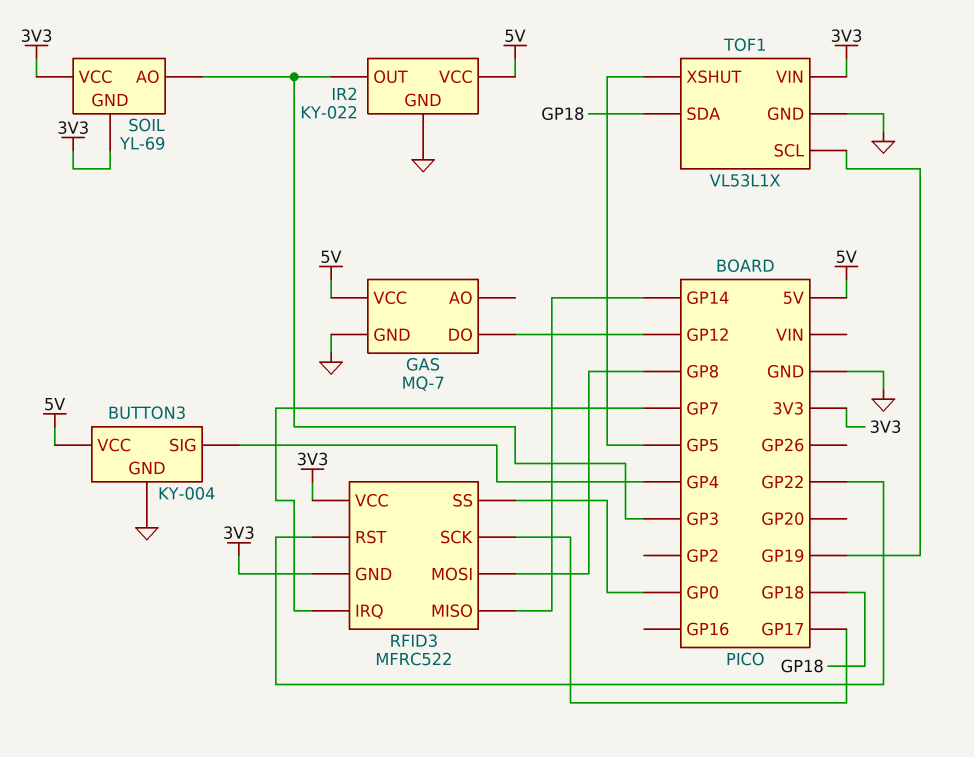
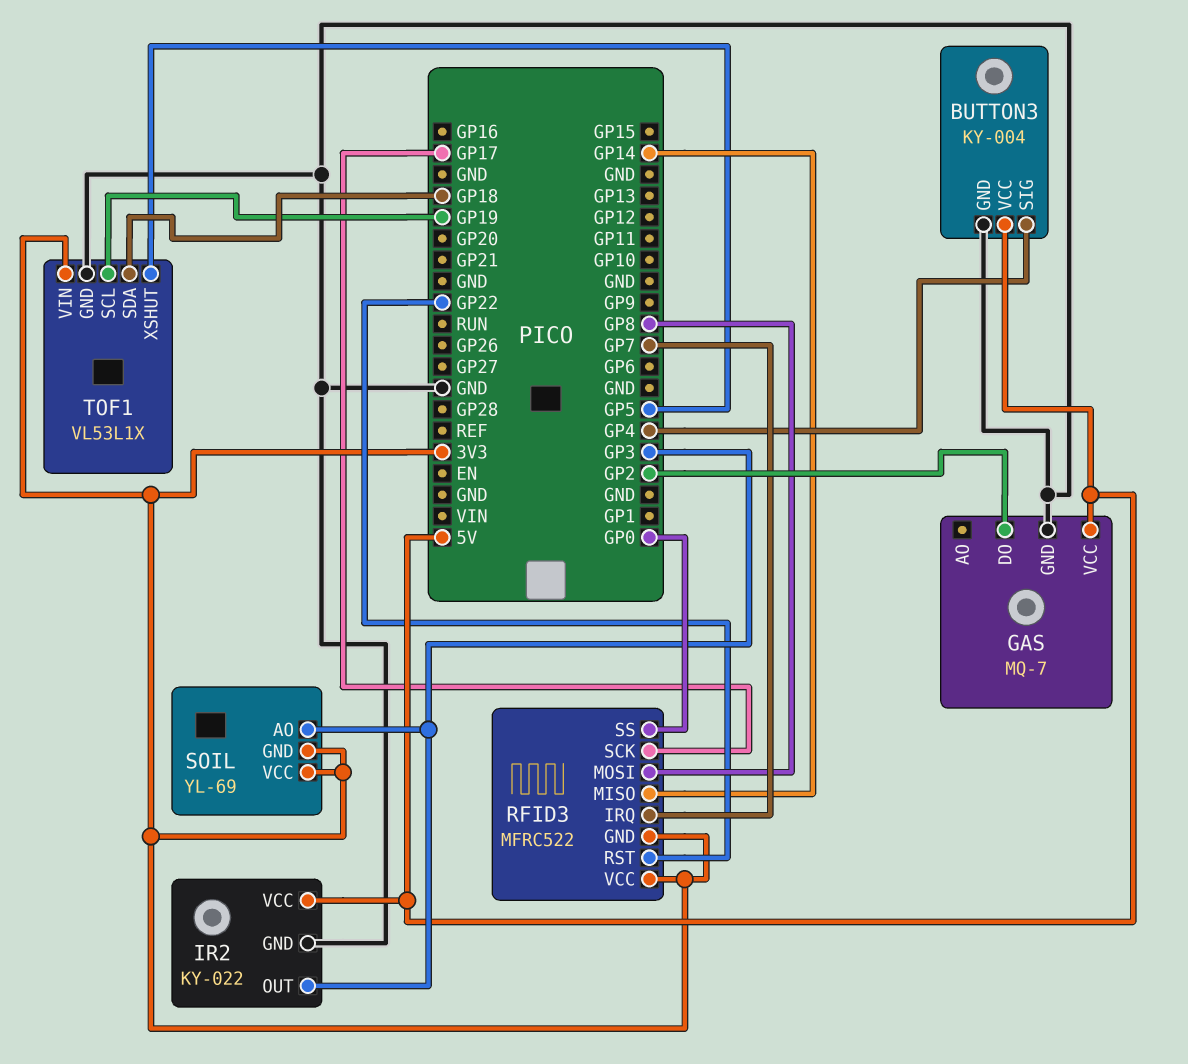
GAS pin DO: GP12 -> GP2

